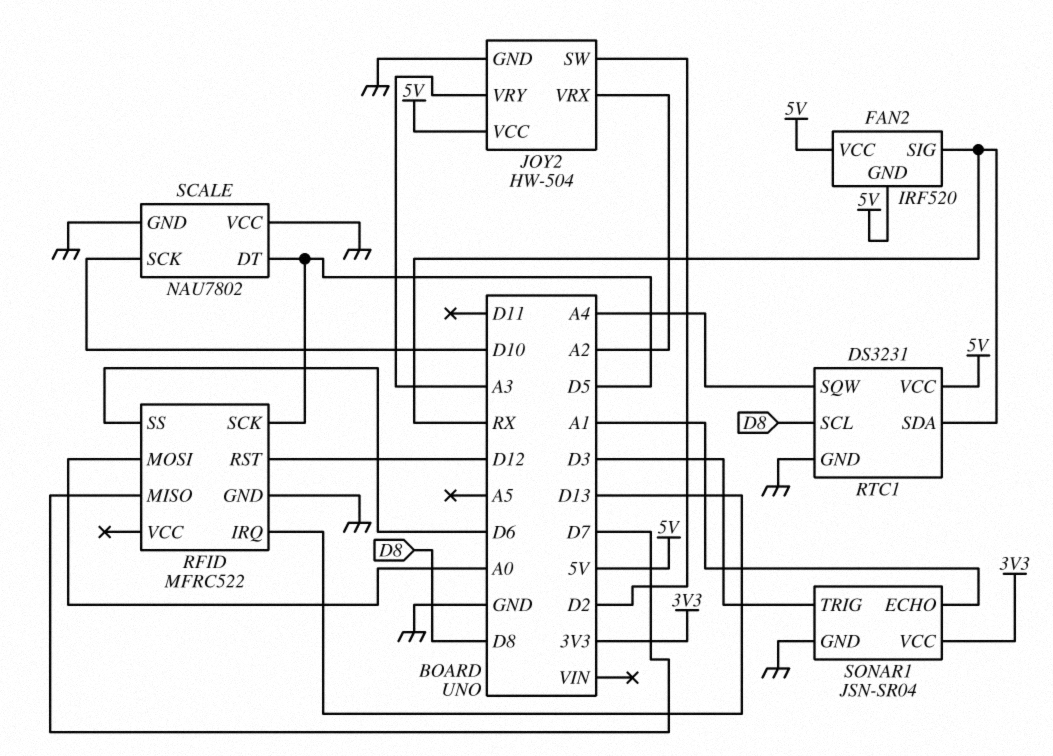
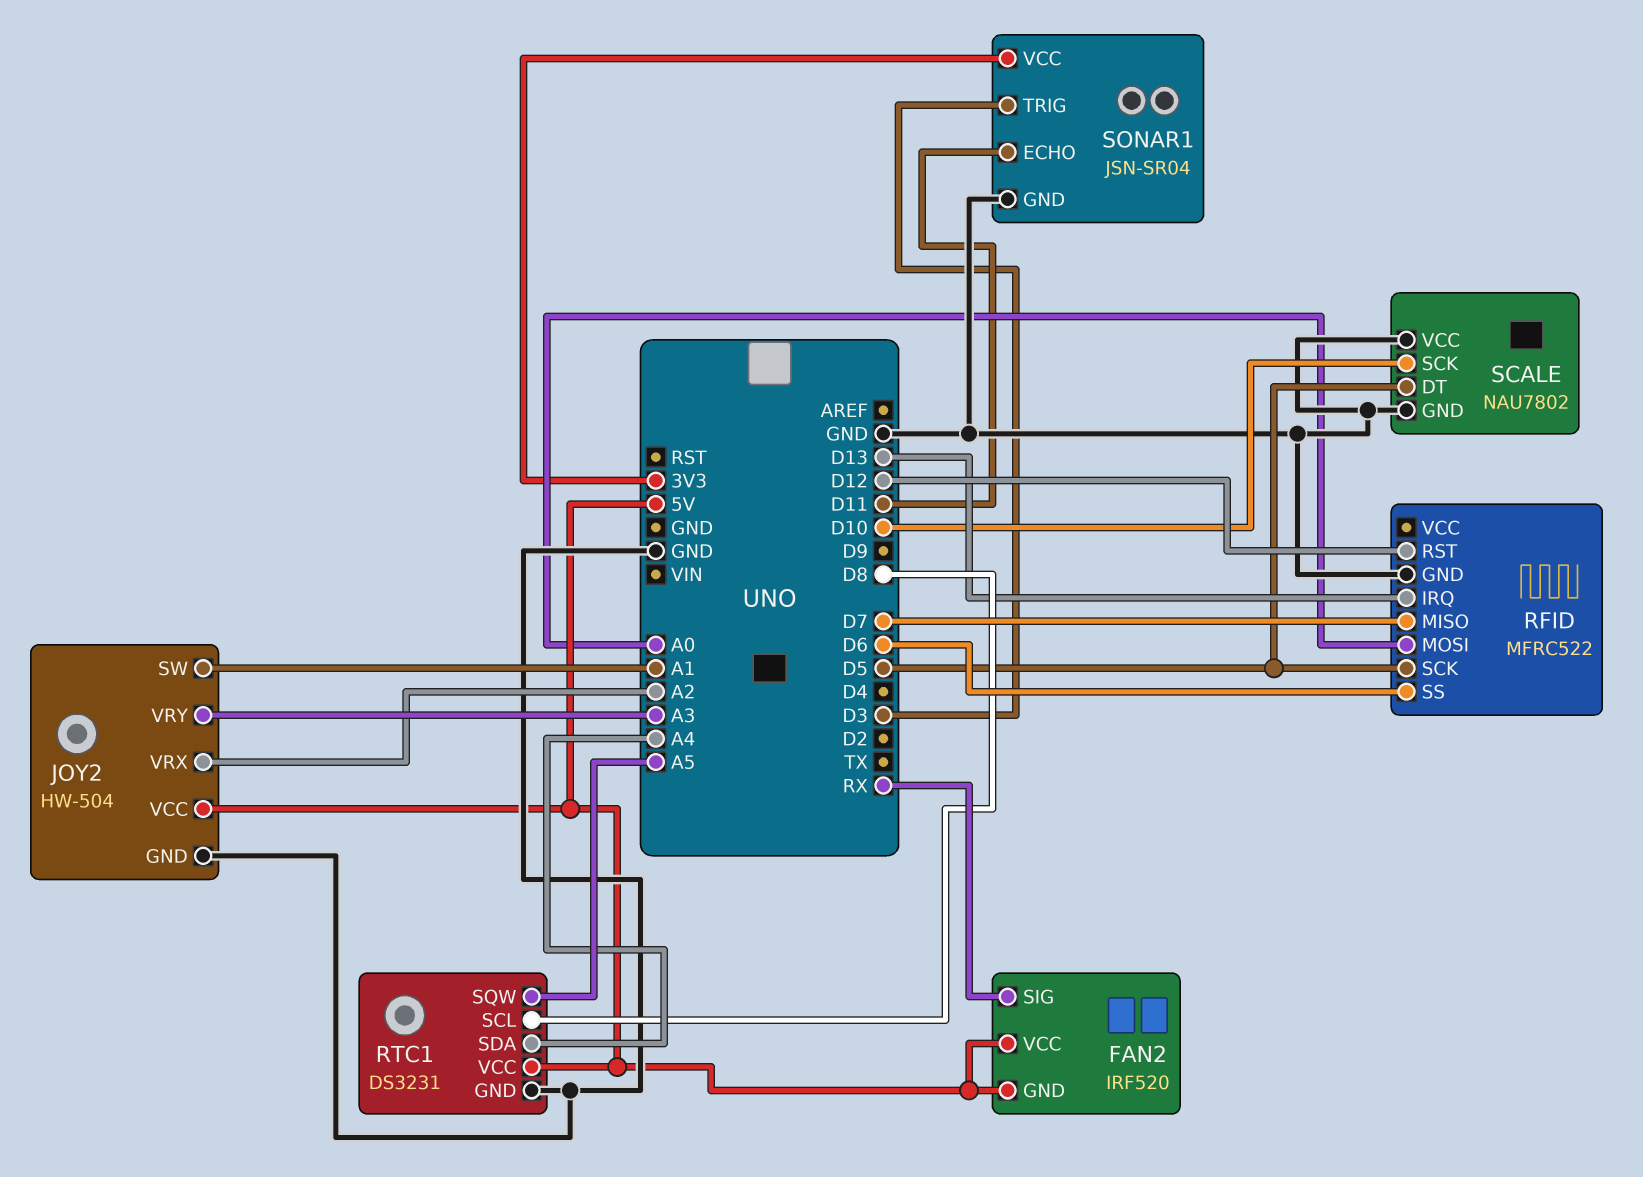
JOY2 pin SW: D2 -> A1
RTC1 pin SDA: RX -> A4
RTC1 pin SQW: A4 -> A5
SONAR1 pin ECHO: A1 -> D11

